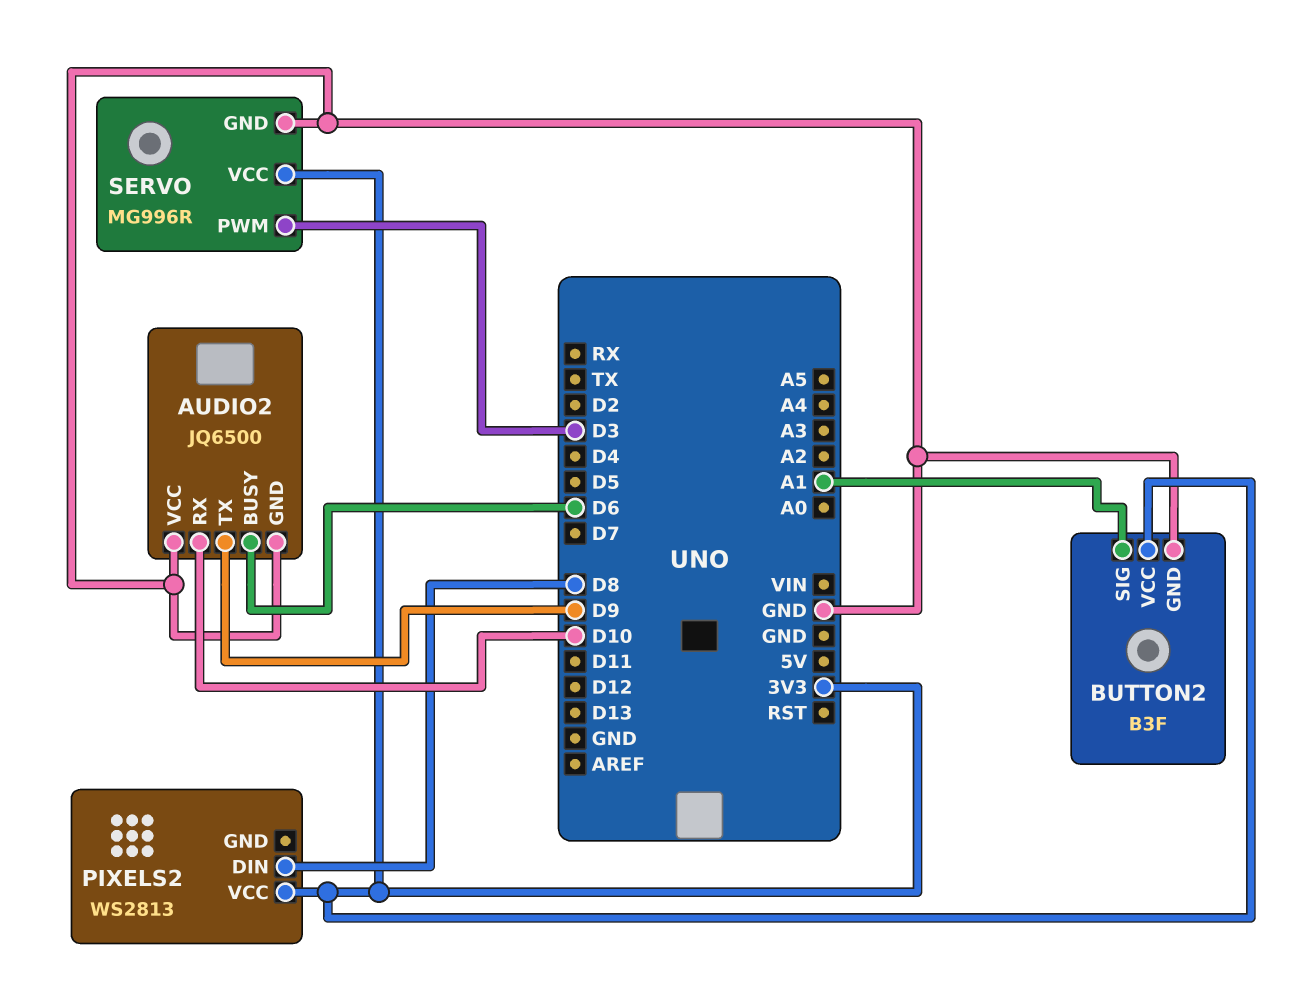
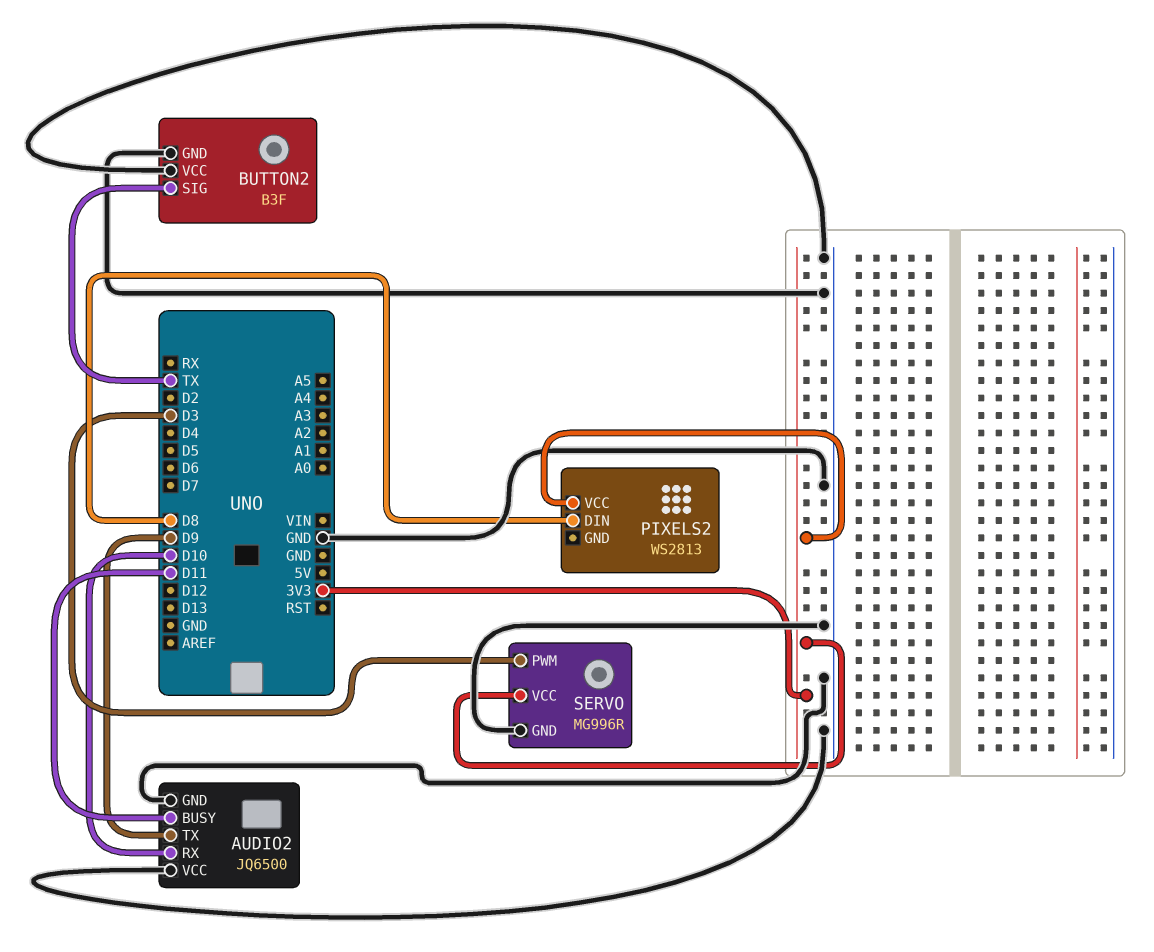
AUDIO2 pin BUSY: D6 -> D11
BUTTON2 pin SIG: A1 -> TX
BUTTON2 pin VCC: 3V3 -> GND

